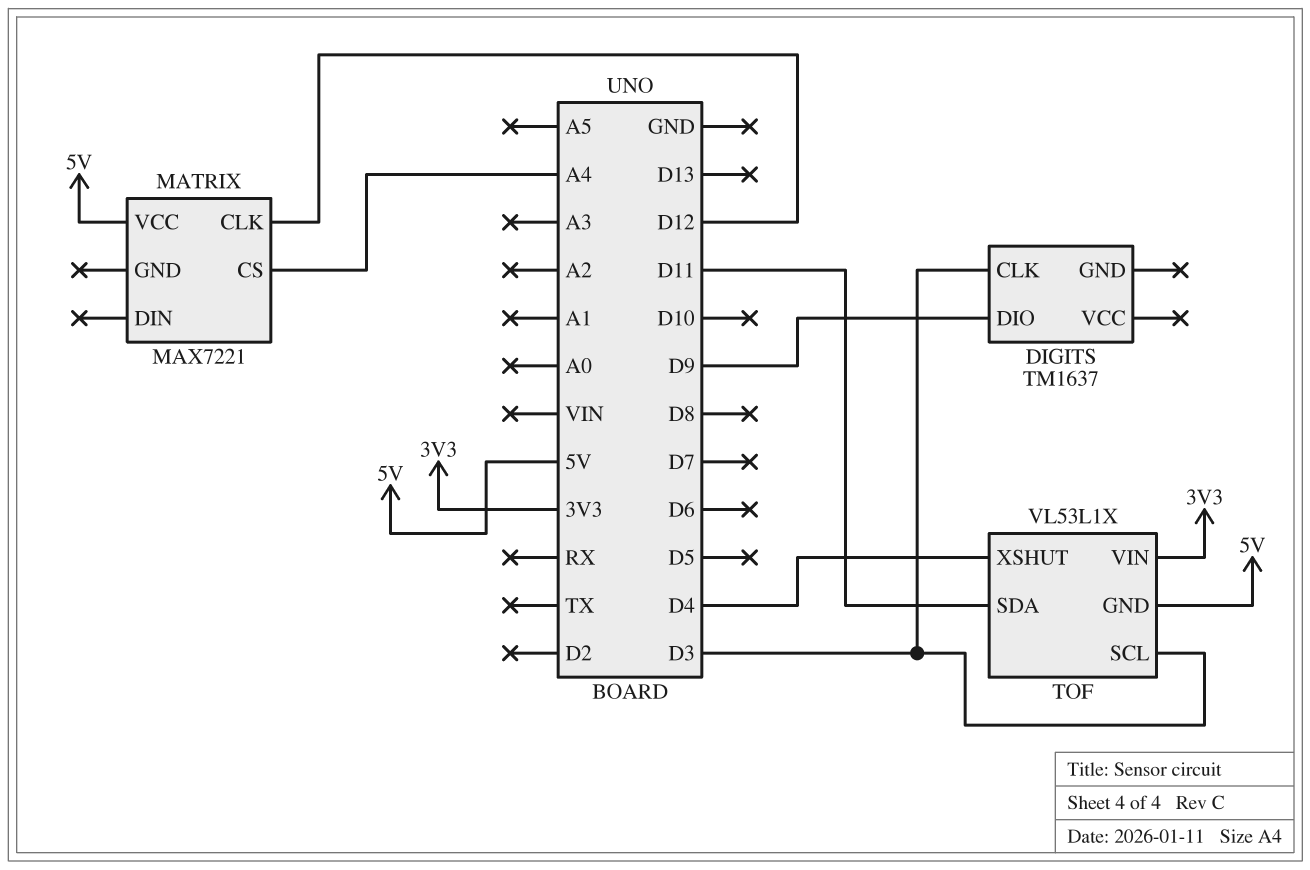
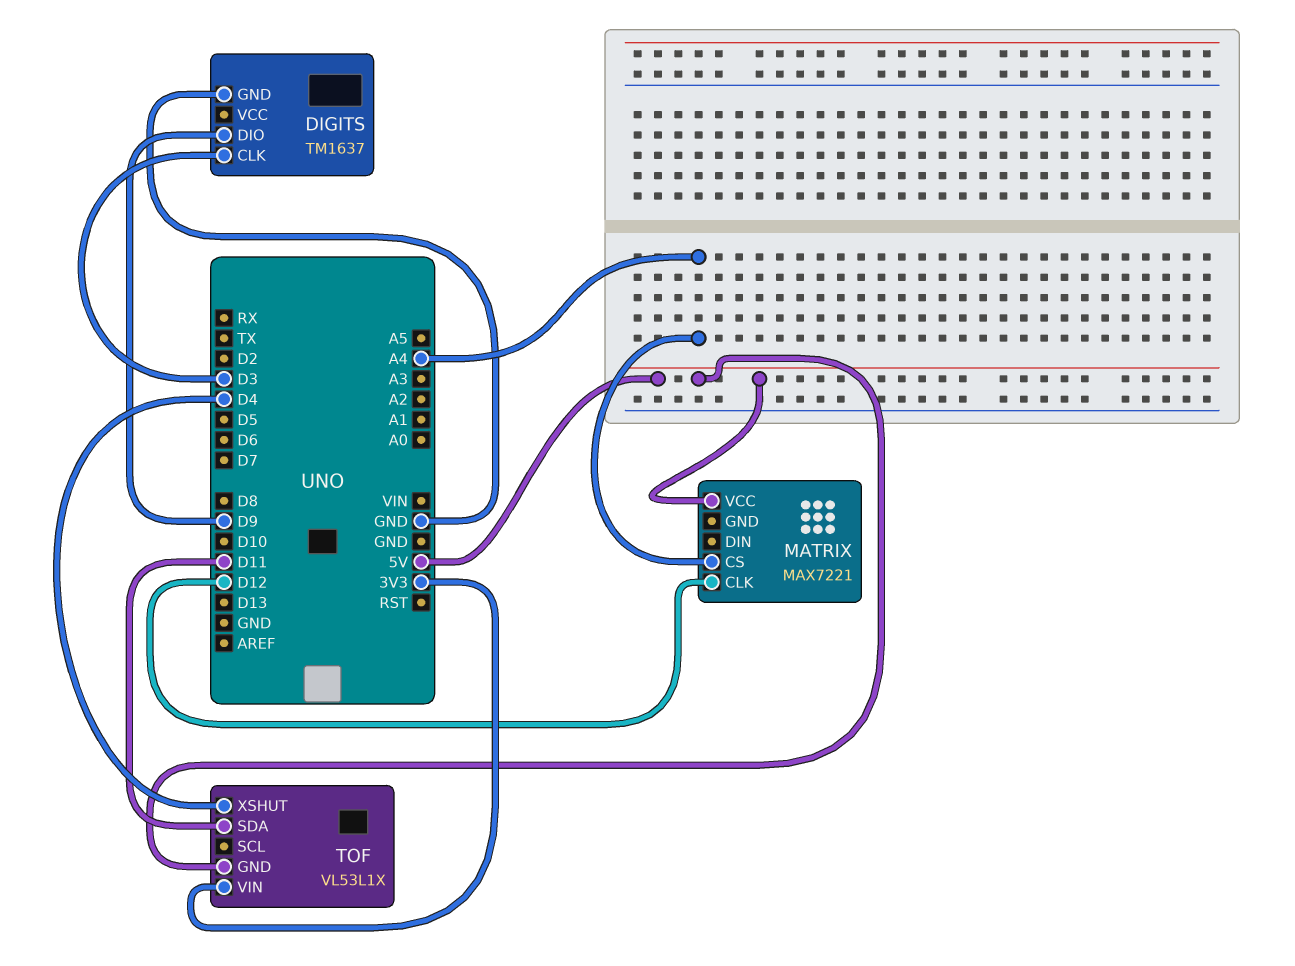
DIGITS pin GND: none -> GND
TOF pin SCL: D3 -> none

